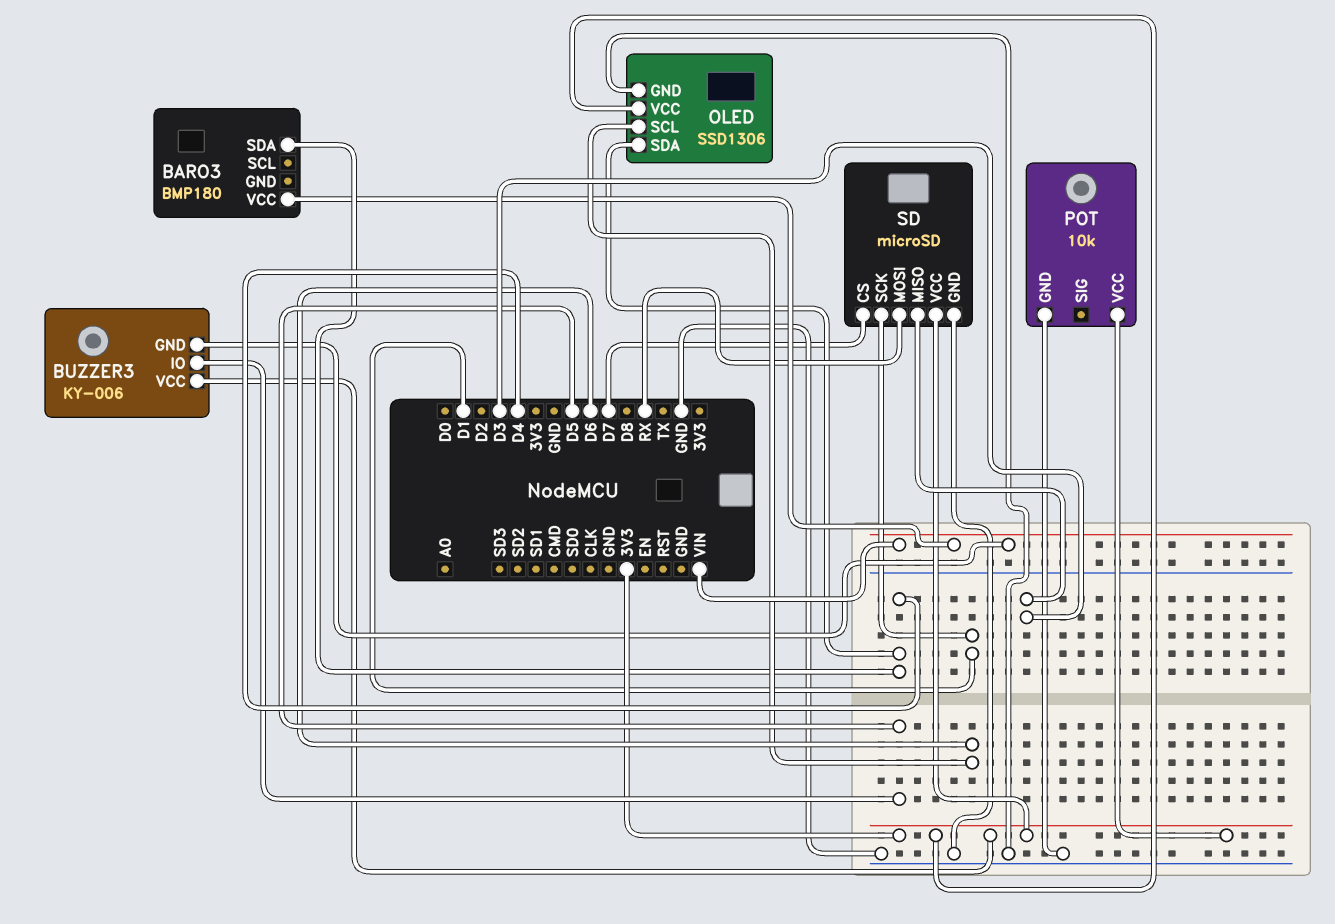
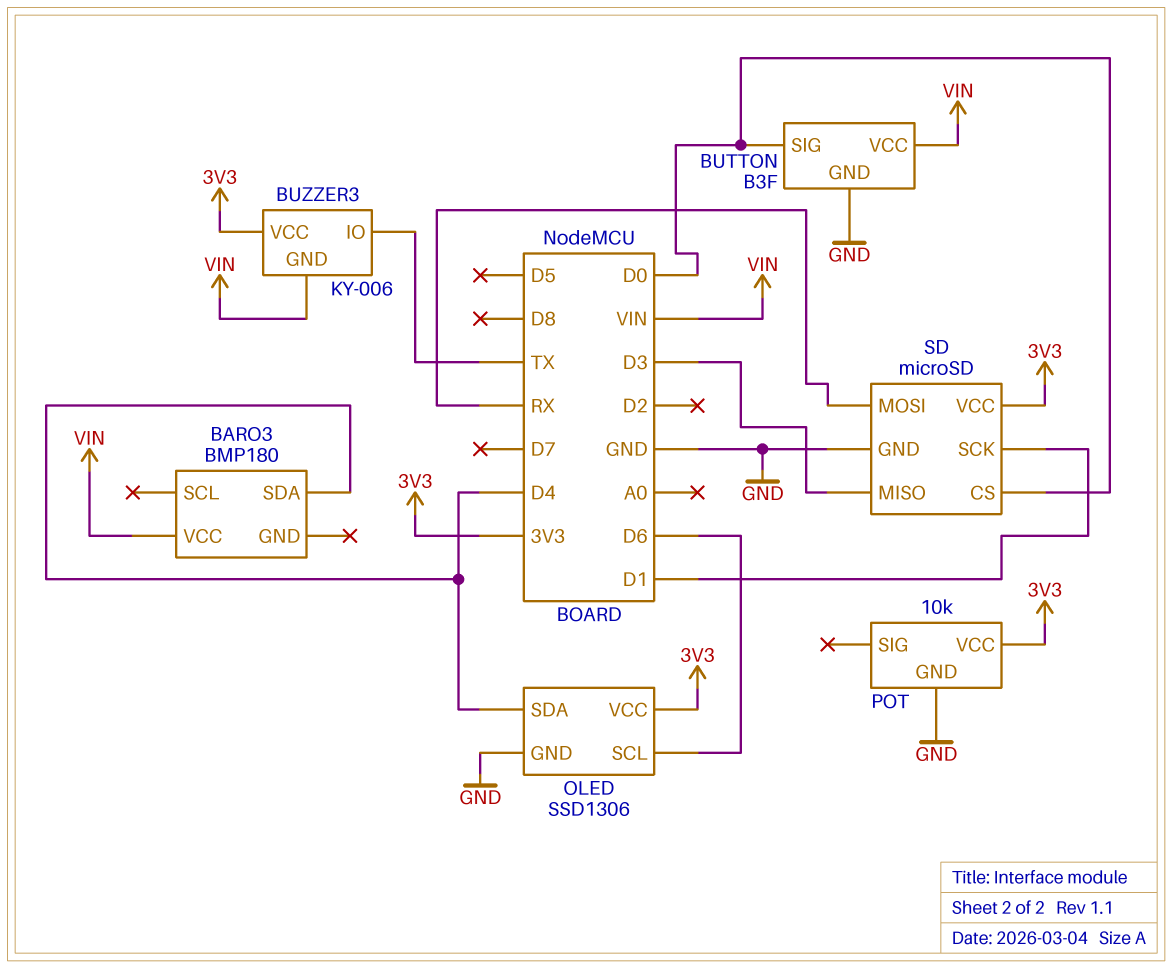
BUTTON: none -> B3F
BUTTON pin GND: none -> GND
BUTTON pin SIG: none -> D0
BUTTON pin VCC: none -> VIN
BUZZER3 pin IO: D5 -> TX
SD pin CS: D7 -> D0

